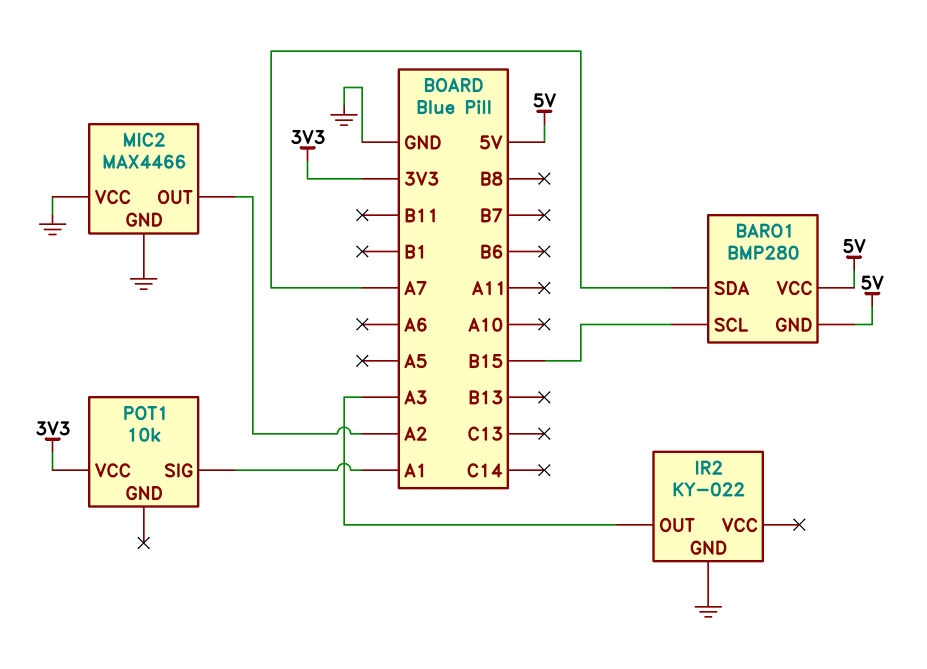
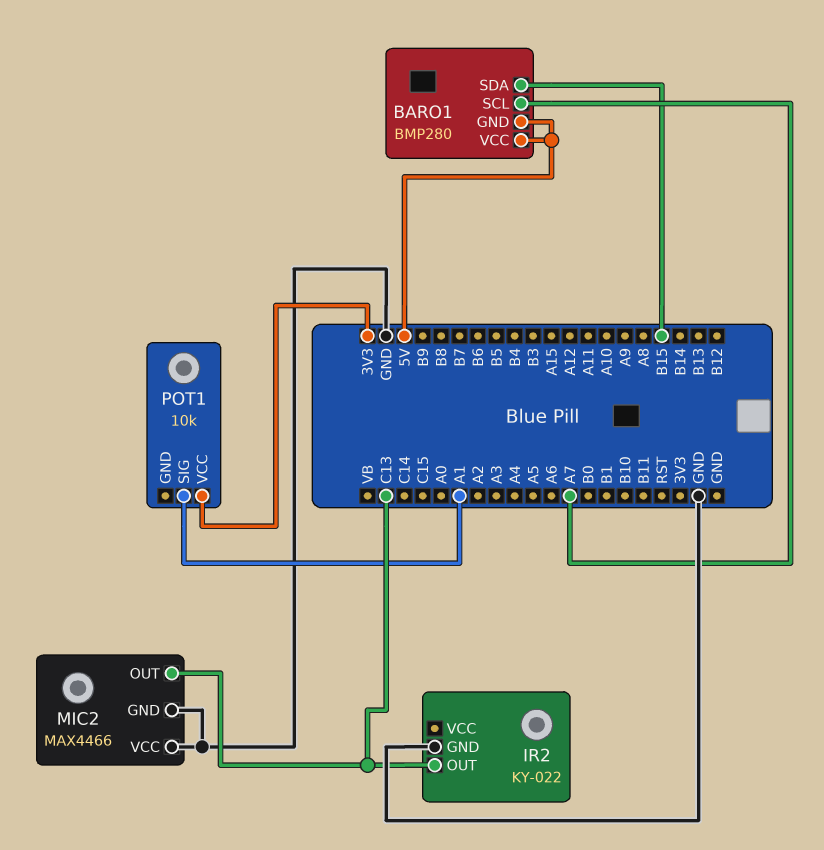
BARO1 pin SCL: B15 -> A7
BARO1 pin SDA: A7 -> B15
IR2 pin OUT: A3 -> C13
MIC2 pin OUT: A2 -> C13

